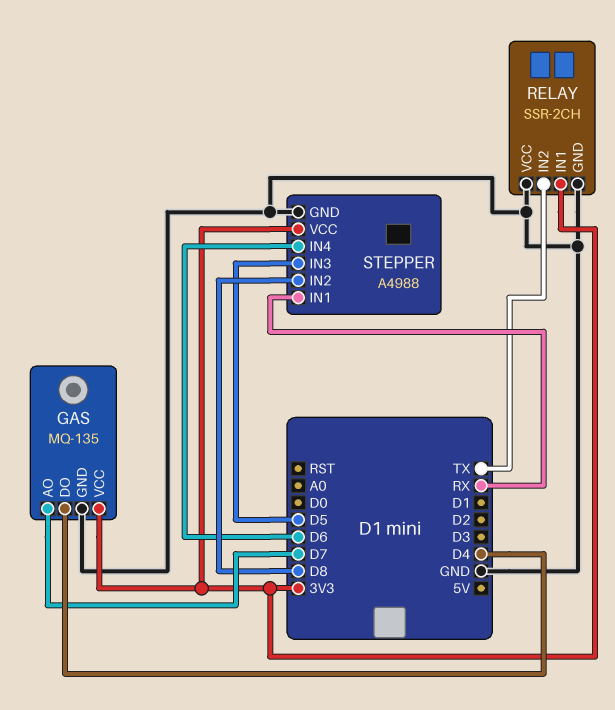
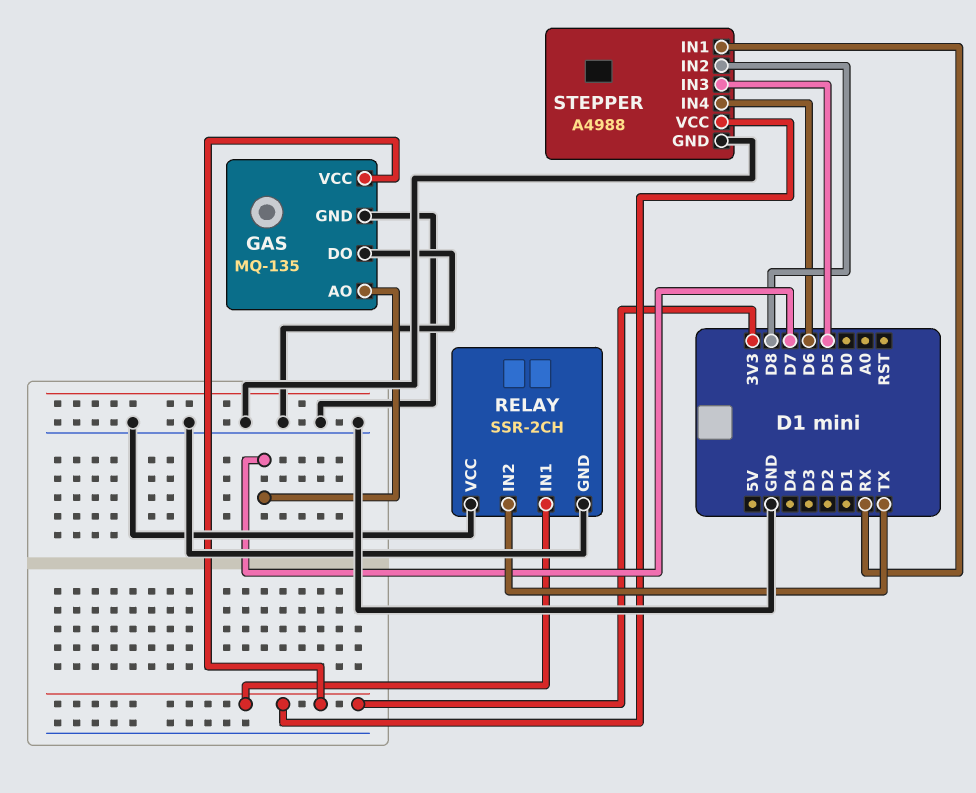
GAS pin DO: D4 -> GND

